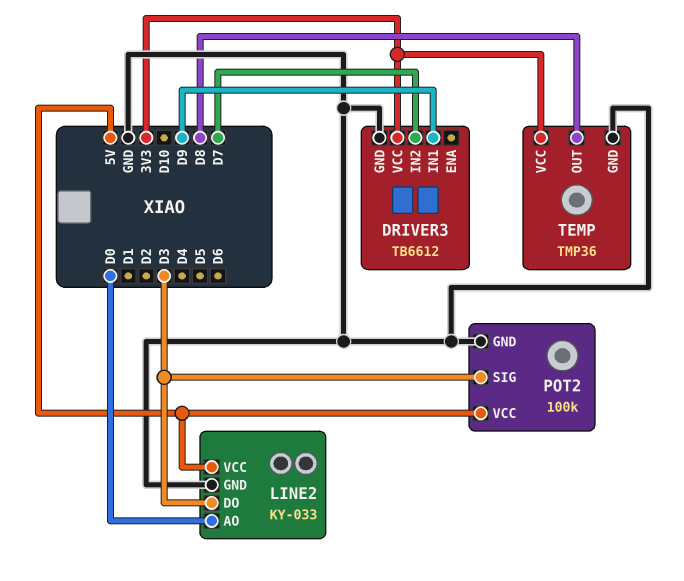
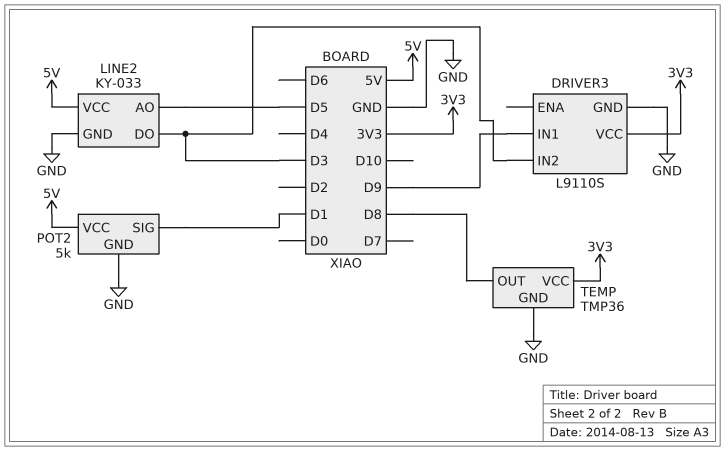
DRIVER3: TB6612 -> L9110S
DRIVER3 pin IN2: D7 -> D3
LINE2 pin AO: D0 -> D5
POT2: 100k -> 5k
POT2 pin SIG: D3 -> D1

